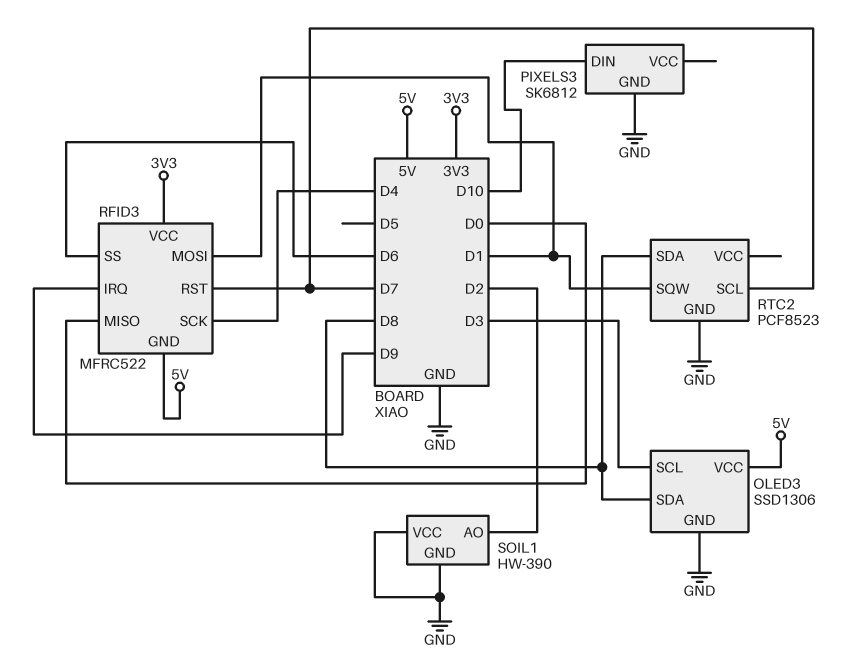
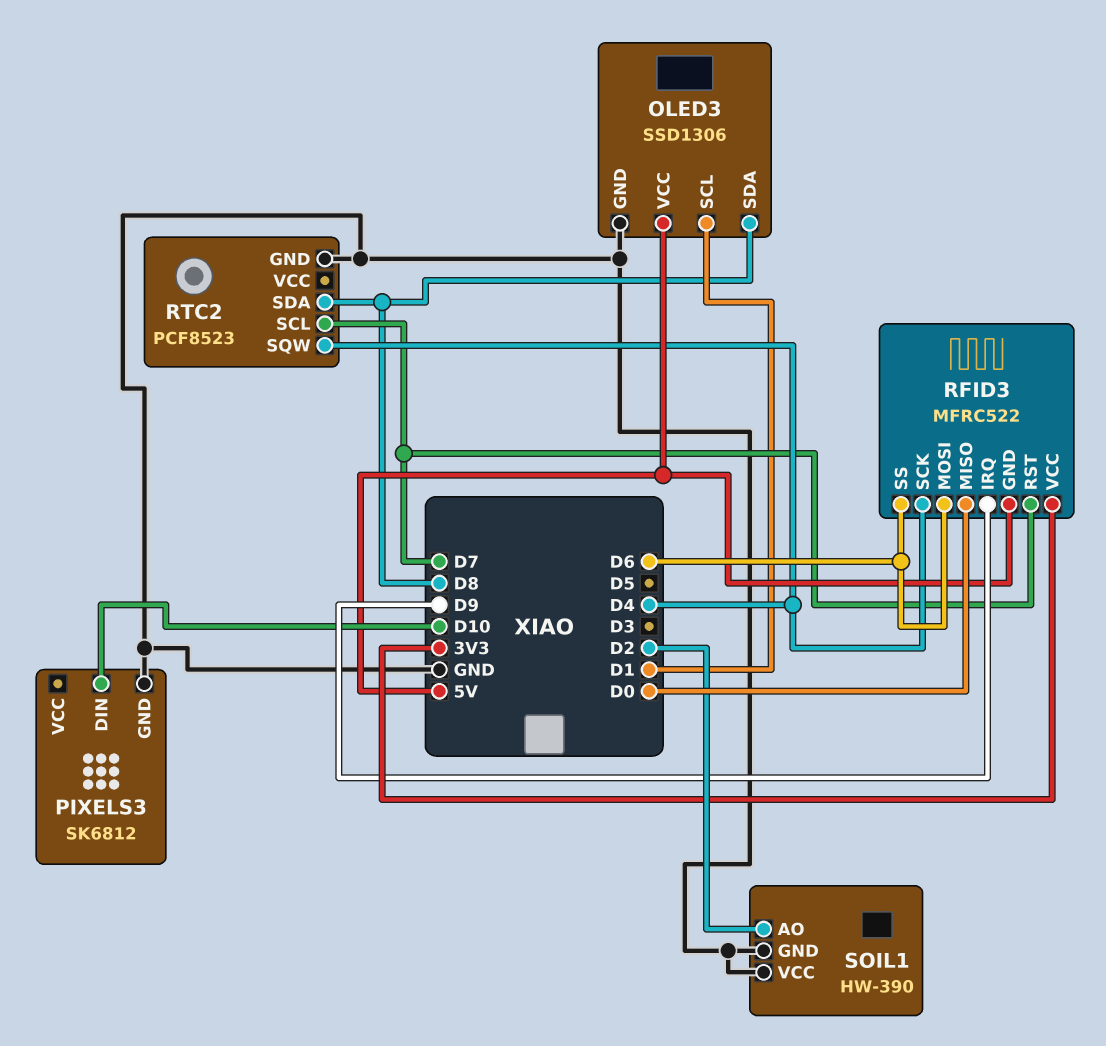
OLED3 pin SCL: D3 -> D1
RFID3 pin MOSI: D1 -> D6
RTC2 pin SQW: D1 -> D4

